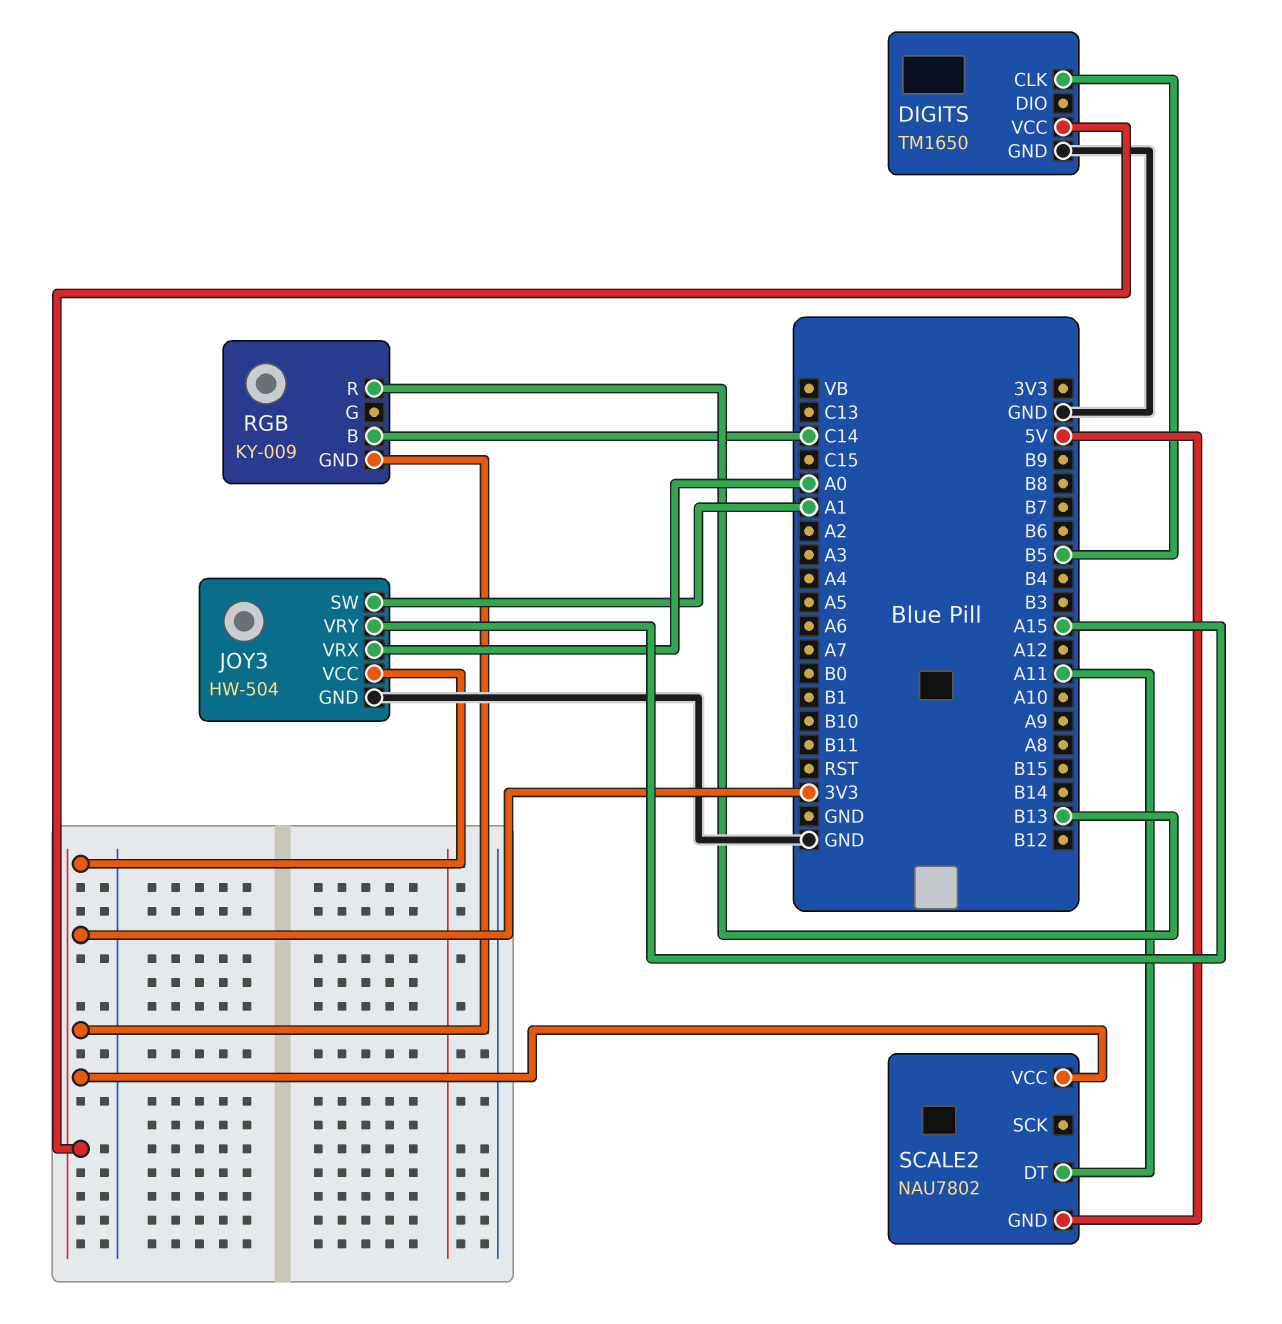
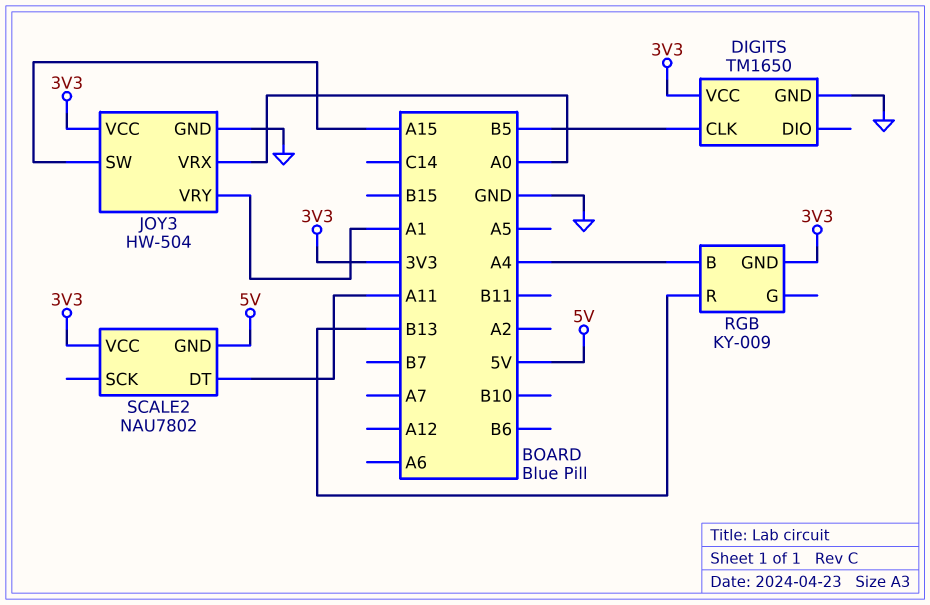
JOY3 pin SW: A1 -> A15
JOY3 pin VRY: A15 -> A1
RGB pin B: C14 -> A4

